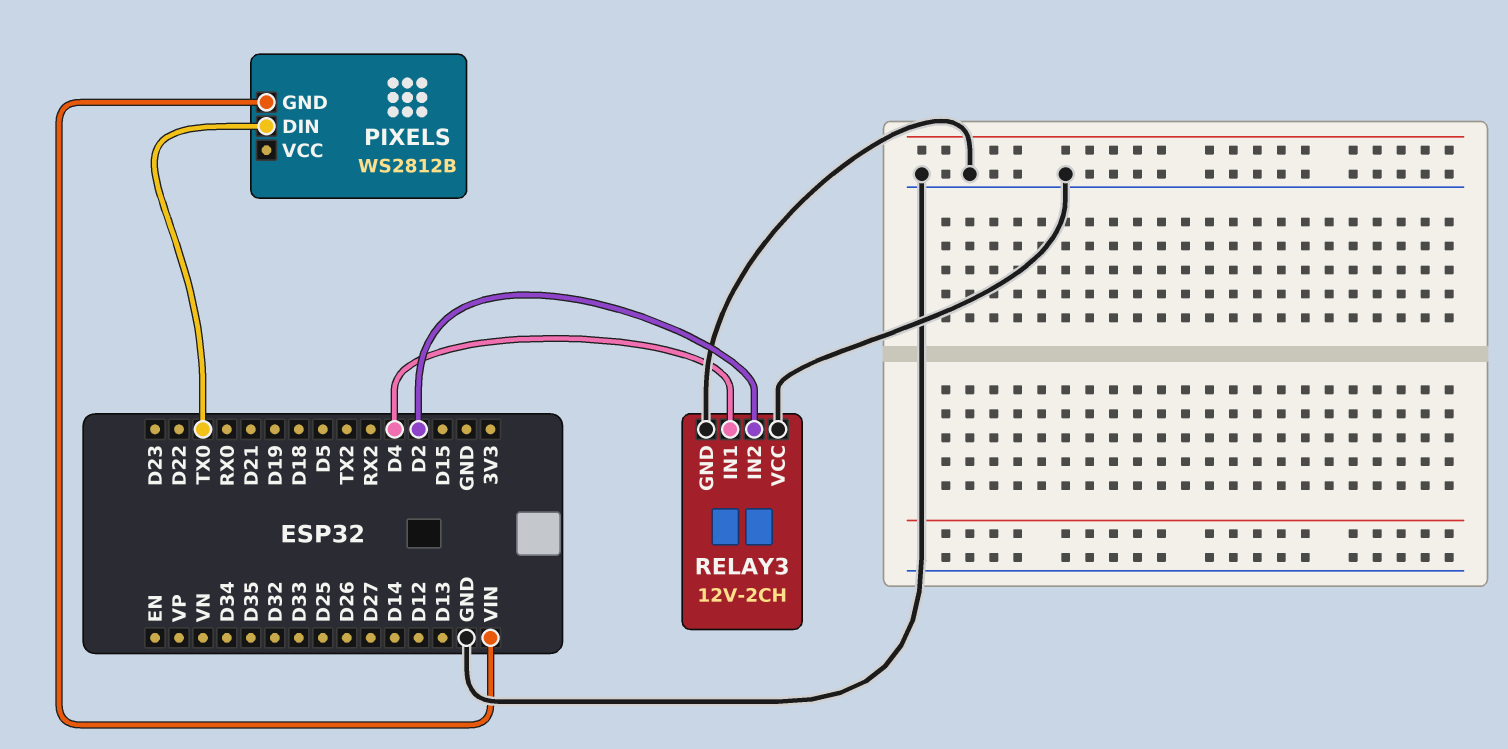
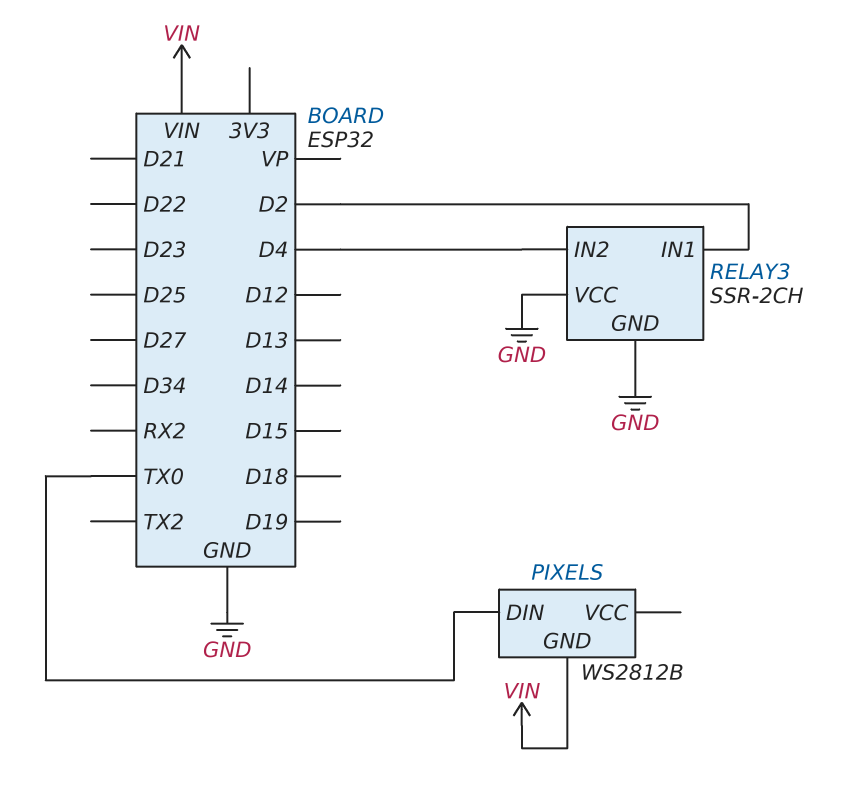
RELAY3: 12V-2CH -> SSR-2CH
RELAY3 pin IN1: D4 -> D2
RELAY3 pin IN2: D2 -> D4

